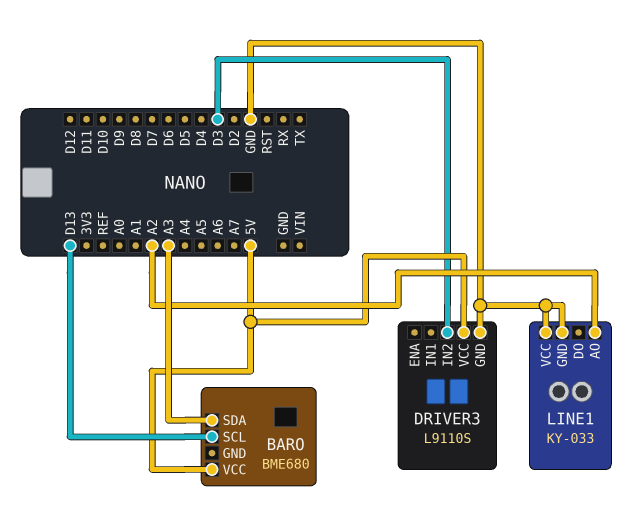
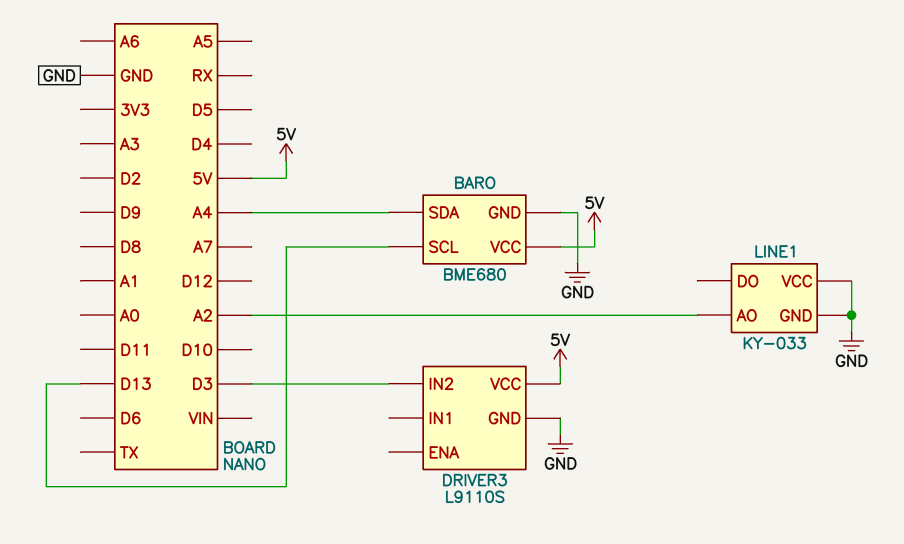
BARO pin GND: none -> GND
BARO pin SDA: A3 -> A4

